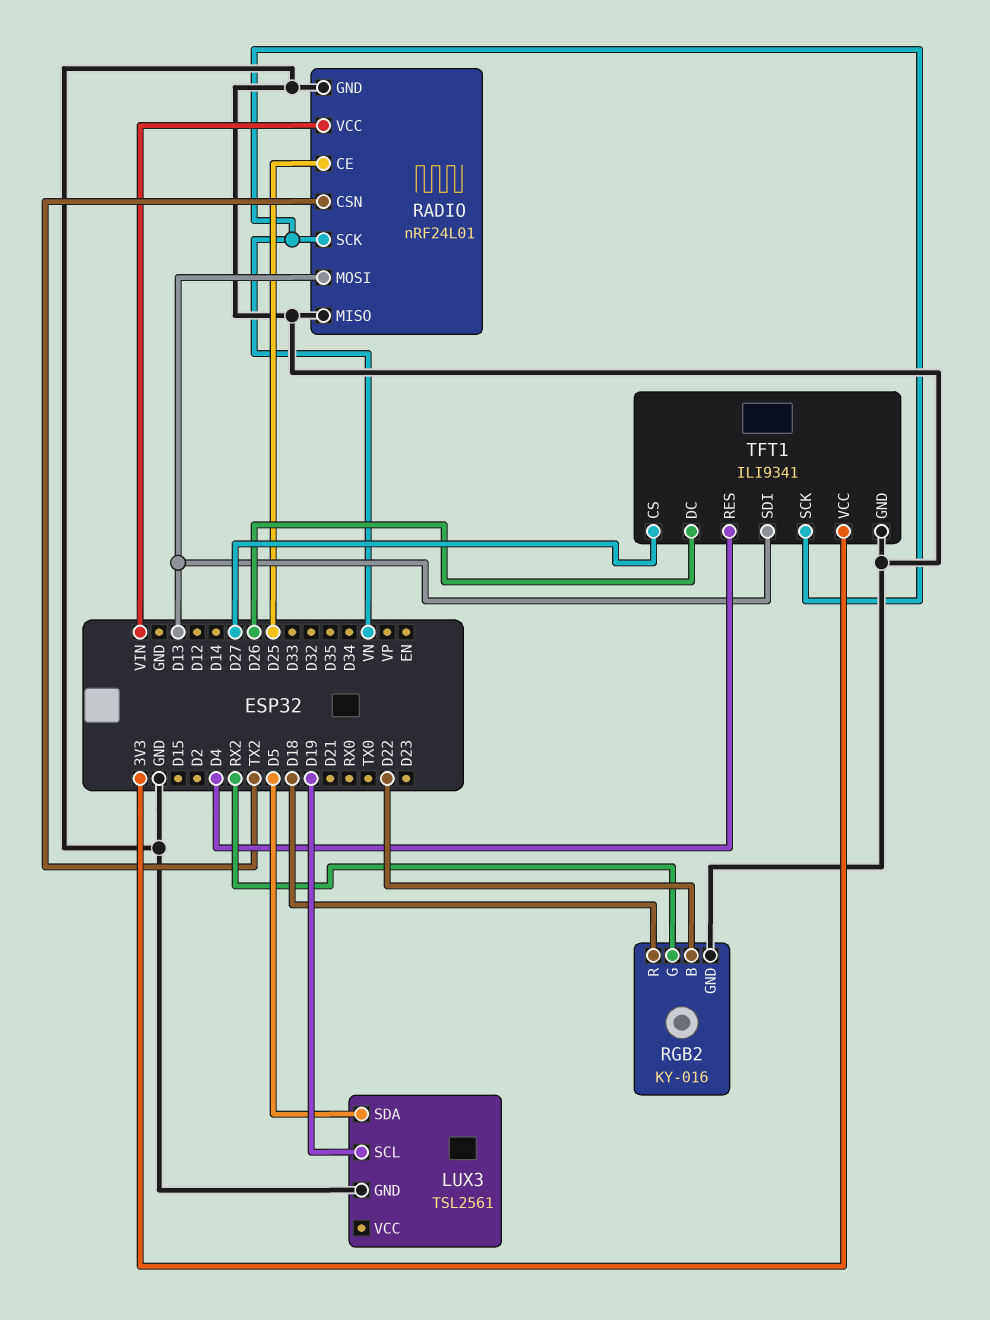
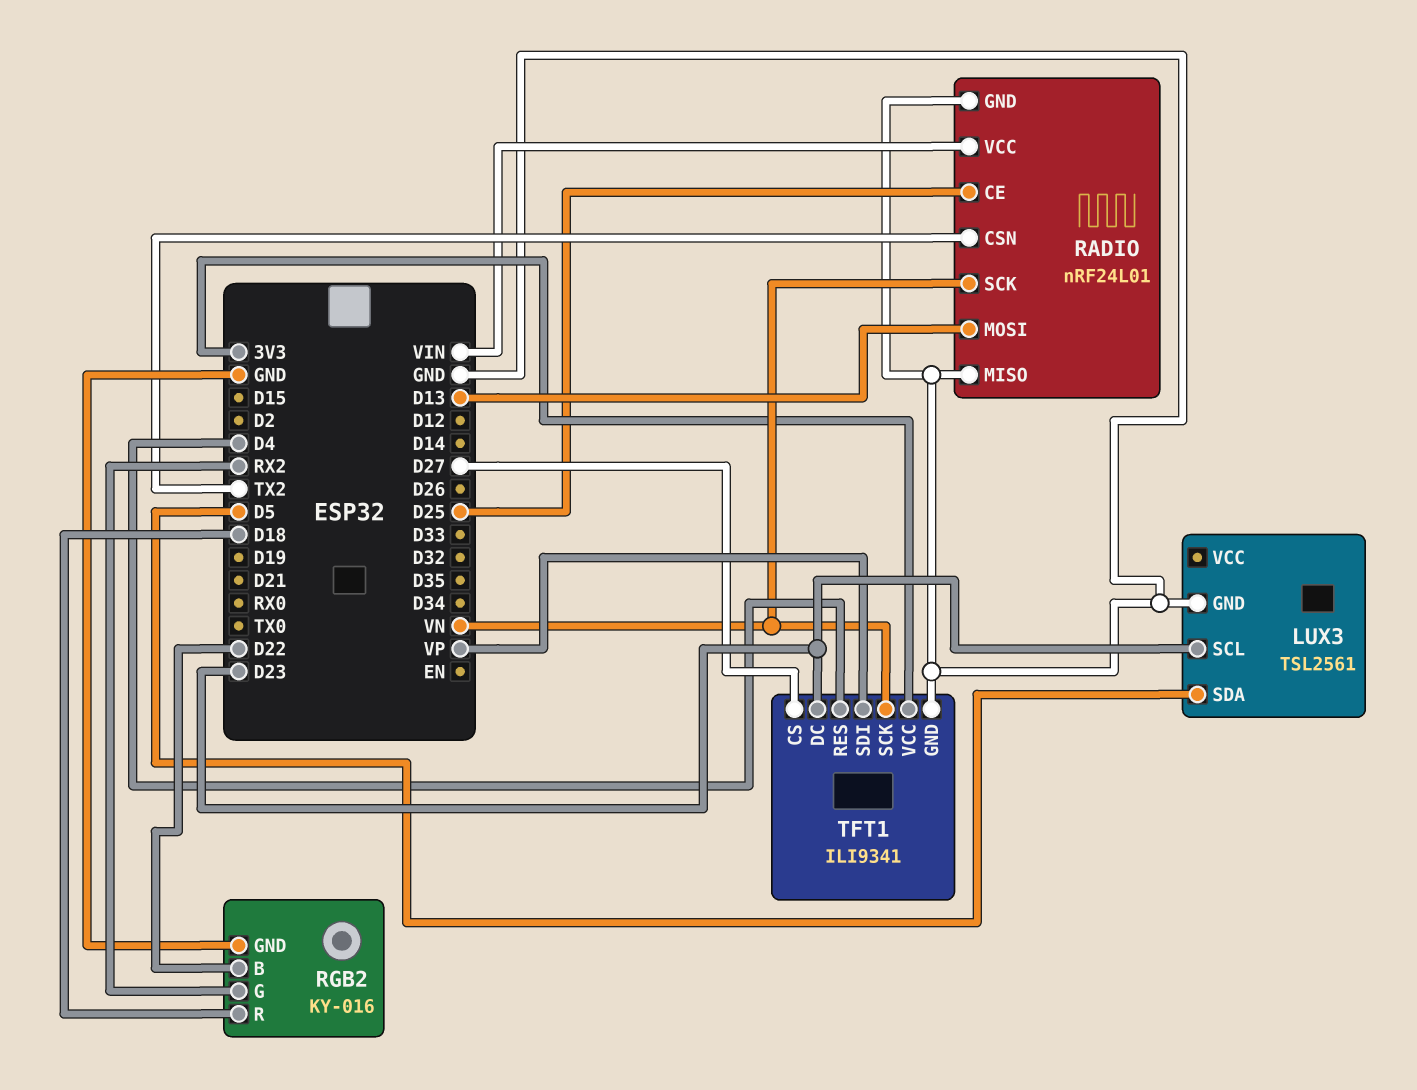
LUX3 pin SCL: D19 -> D23
TFT1 pin DC: D26 -> D23
TFT1 pin SDI: D13 -> VP

